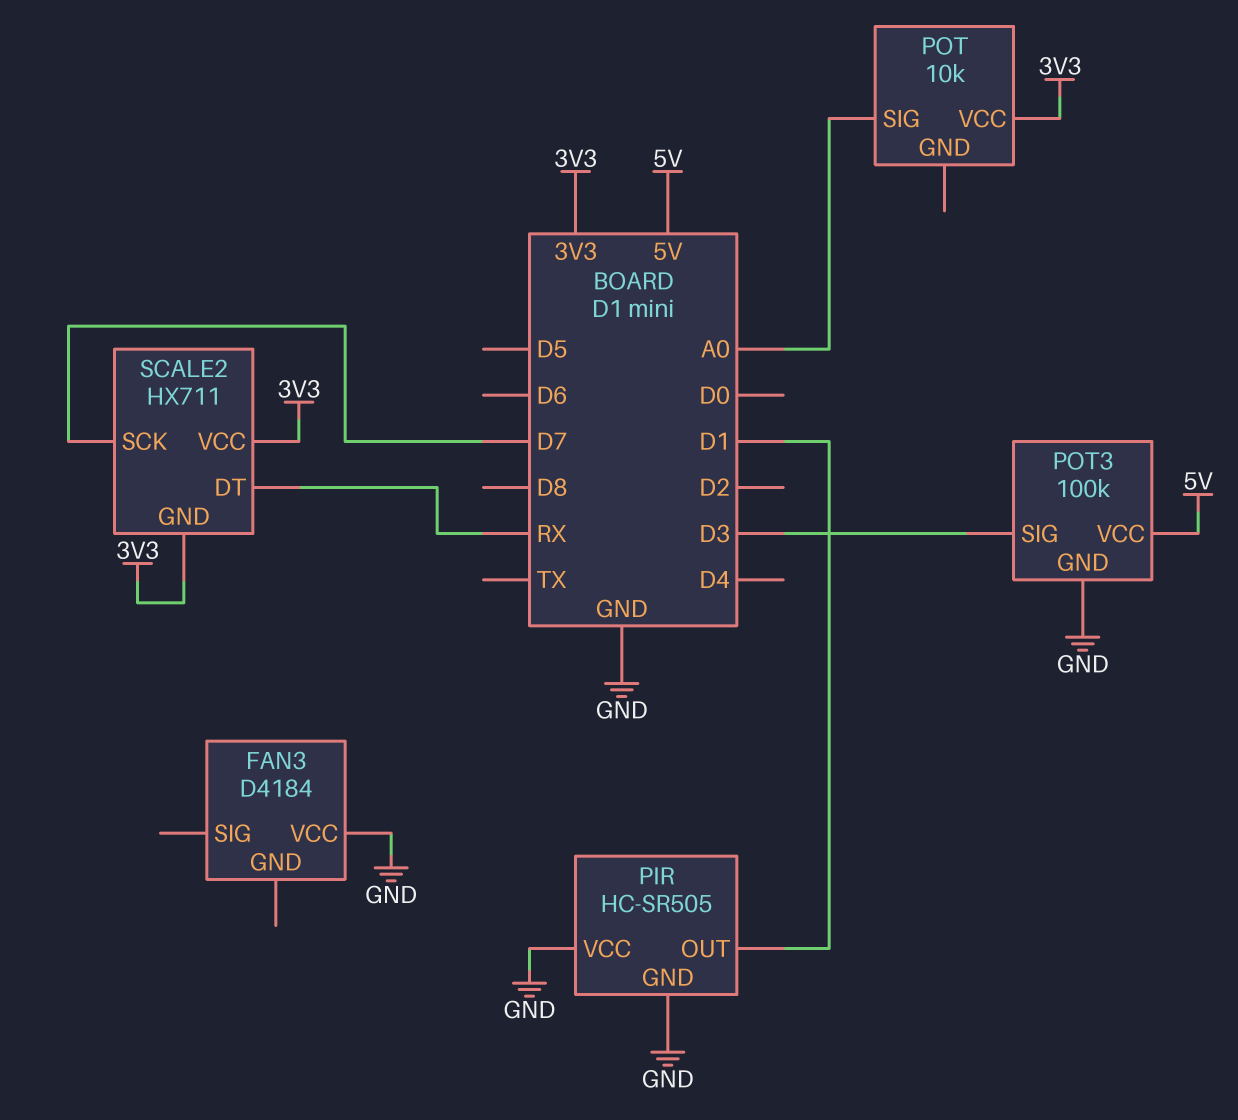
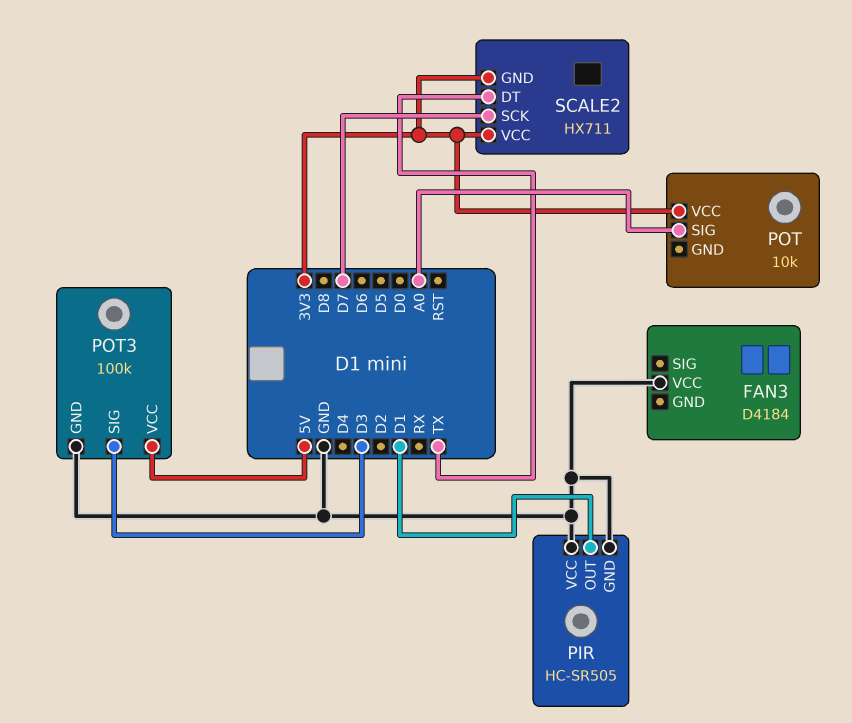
SCALE2 pin DT: RX -> TX

